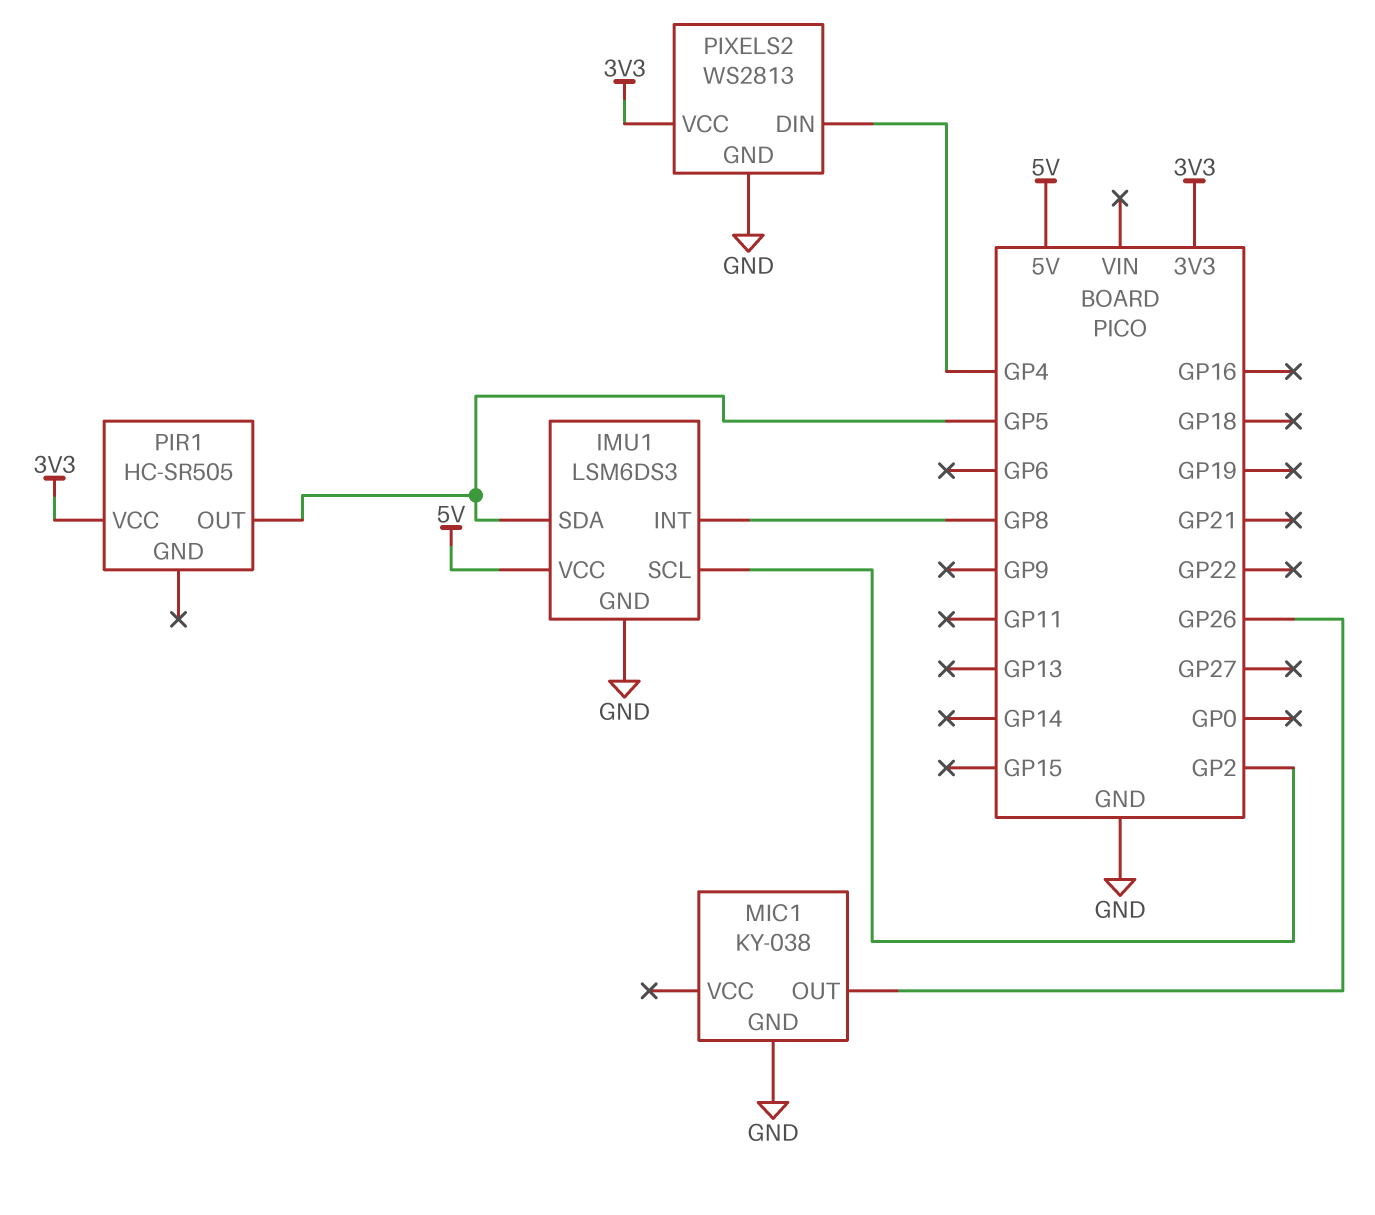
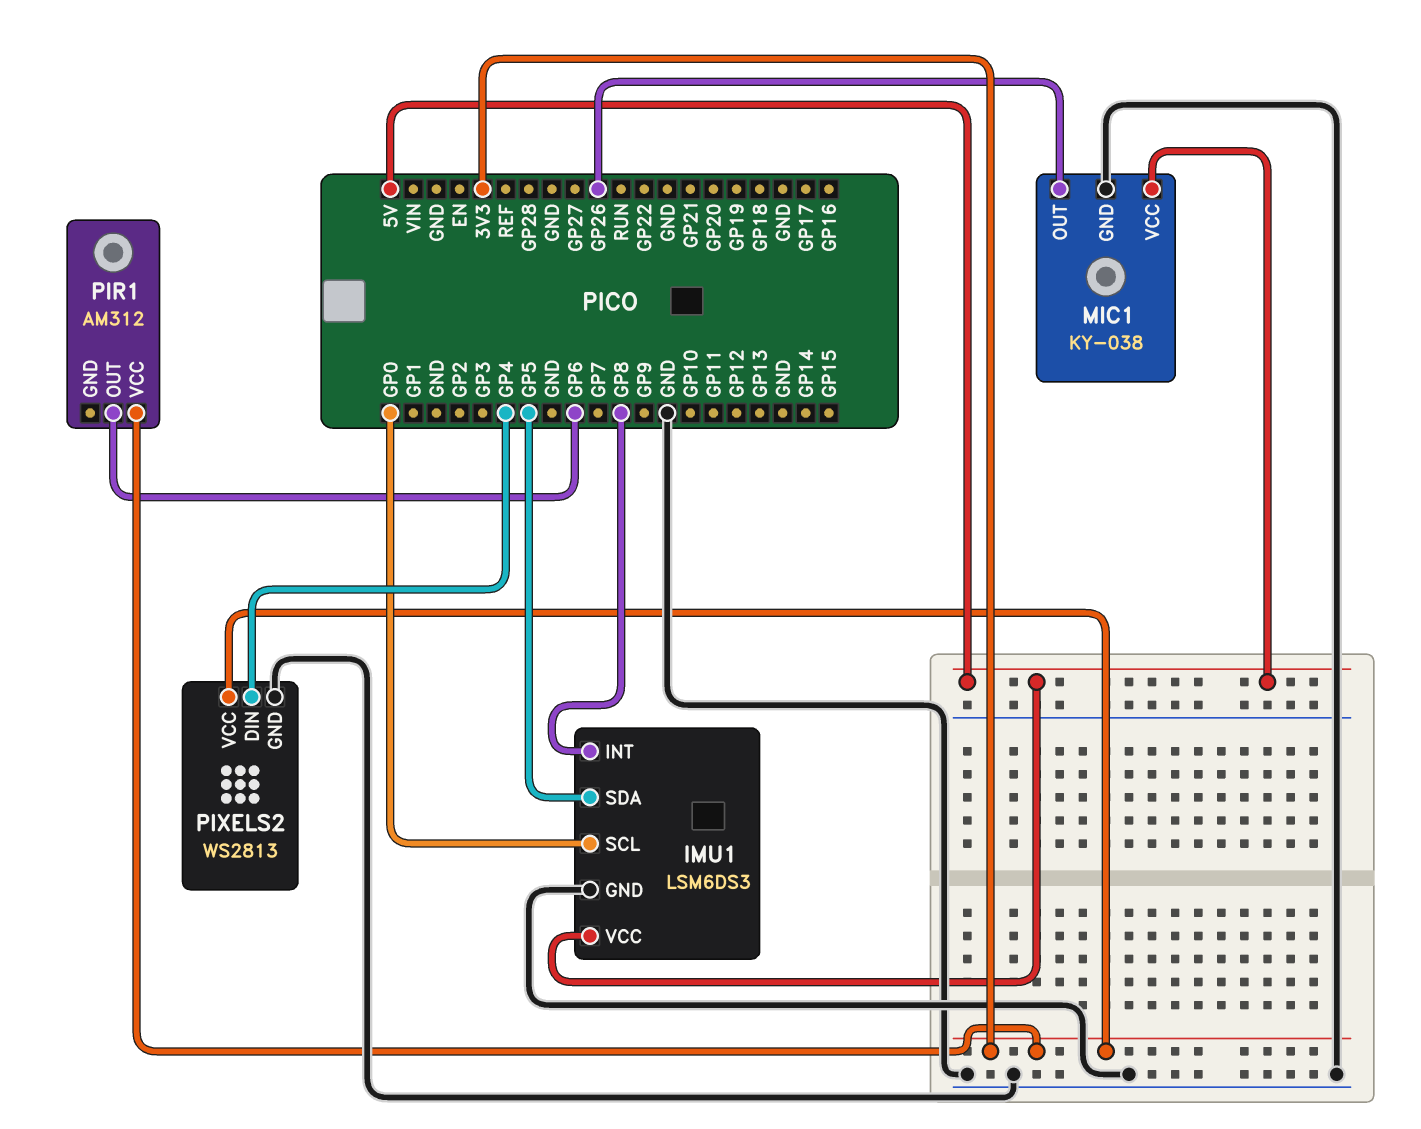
IMU1 pin SCL: GP2 -> GP0
MIC1 pin VCC: none -> 5V
PIR1: HC-SR505 -> AM312
PIR1 pin OUT: GP5 -> GP6

